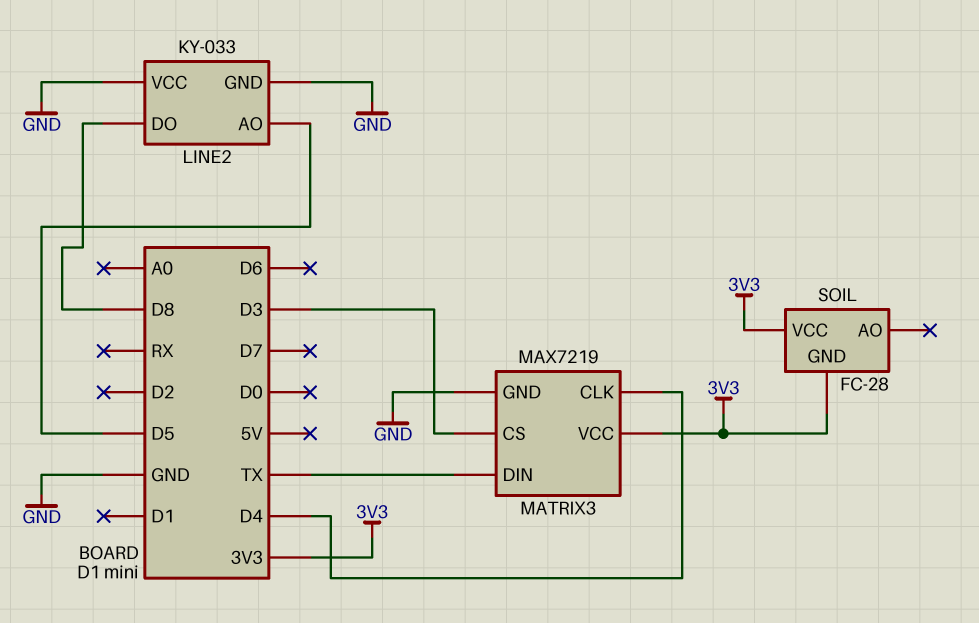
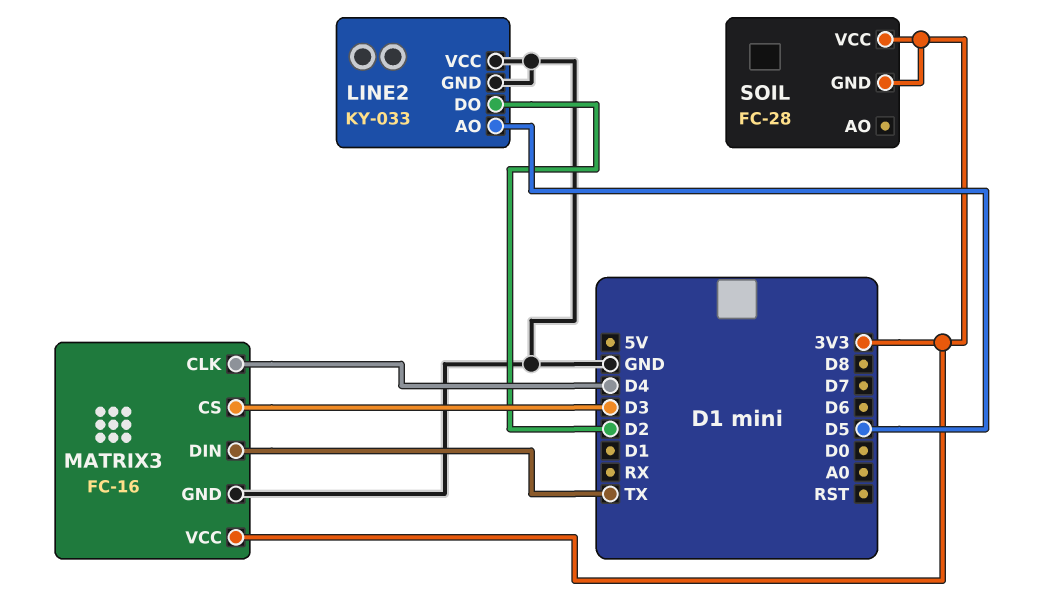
LINE2 pin DO: D8 -> D2
MATRIX3: MAX7219 -> FC-16

